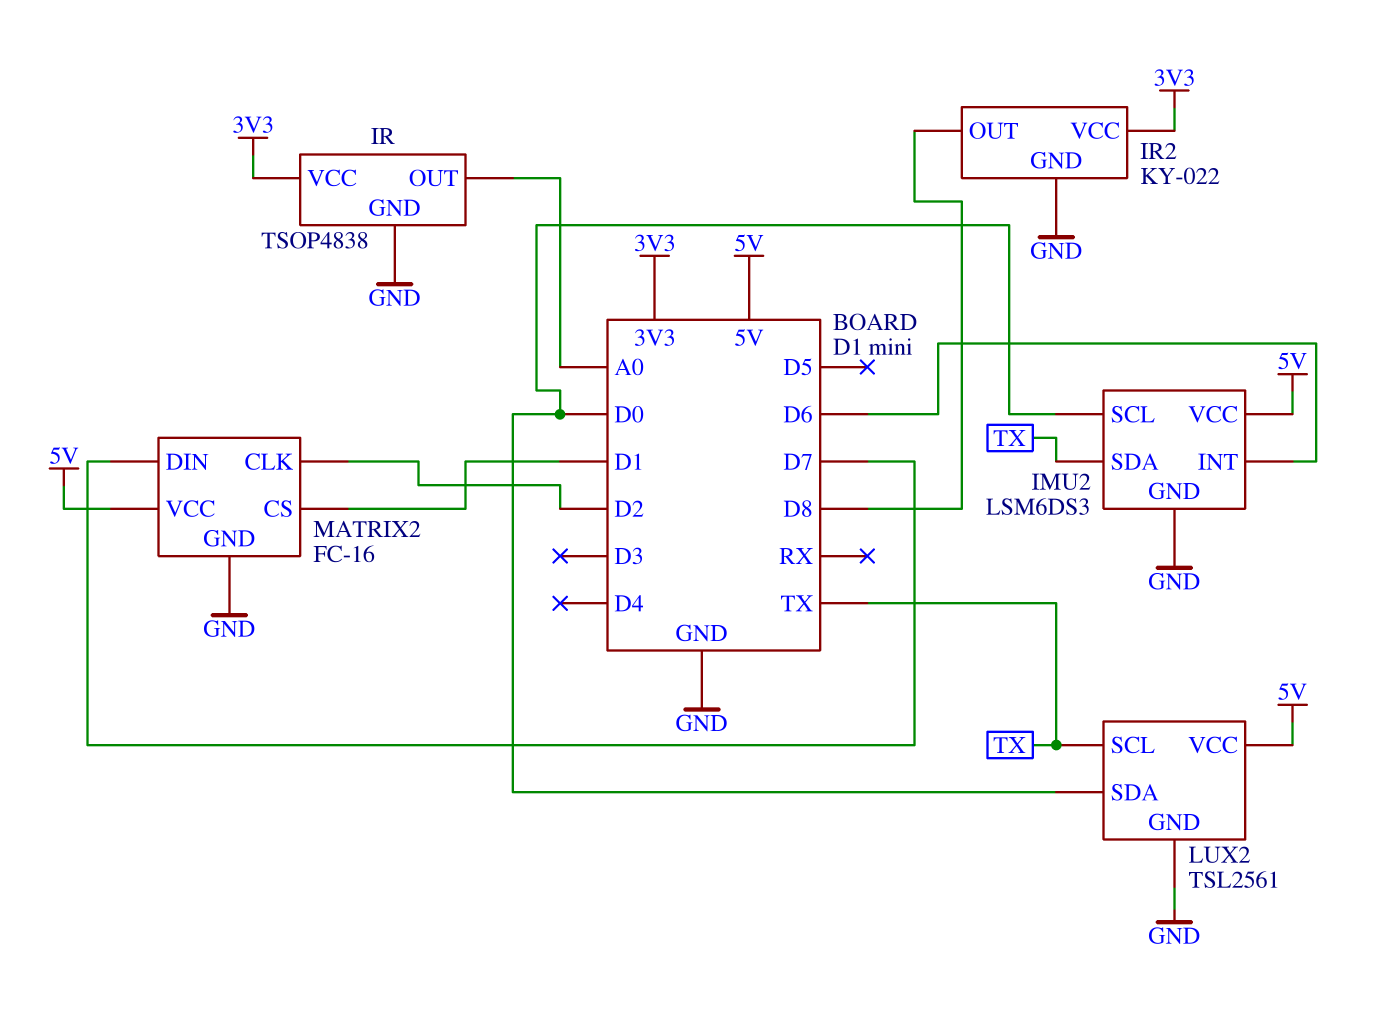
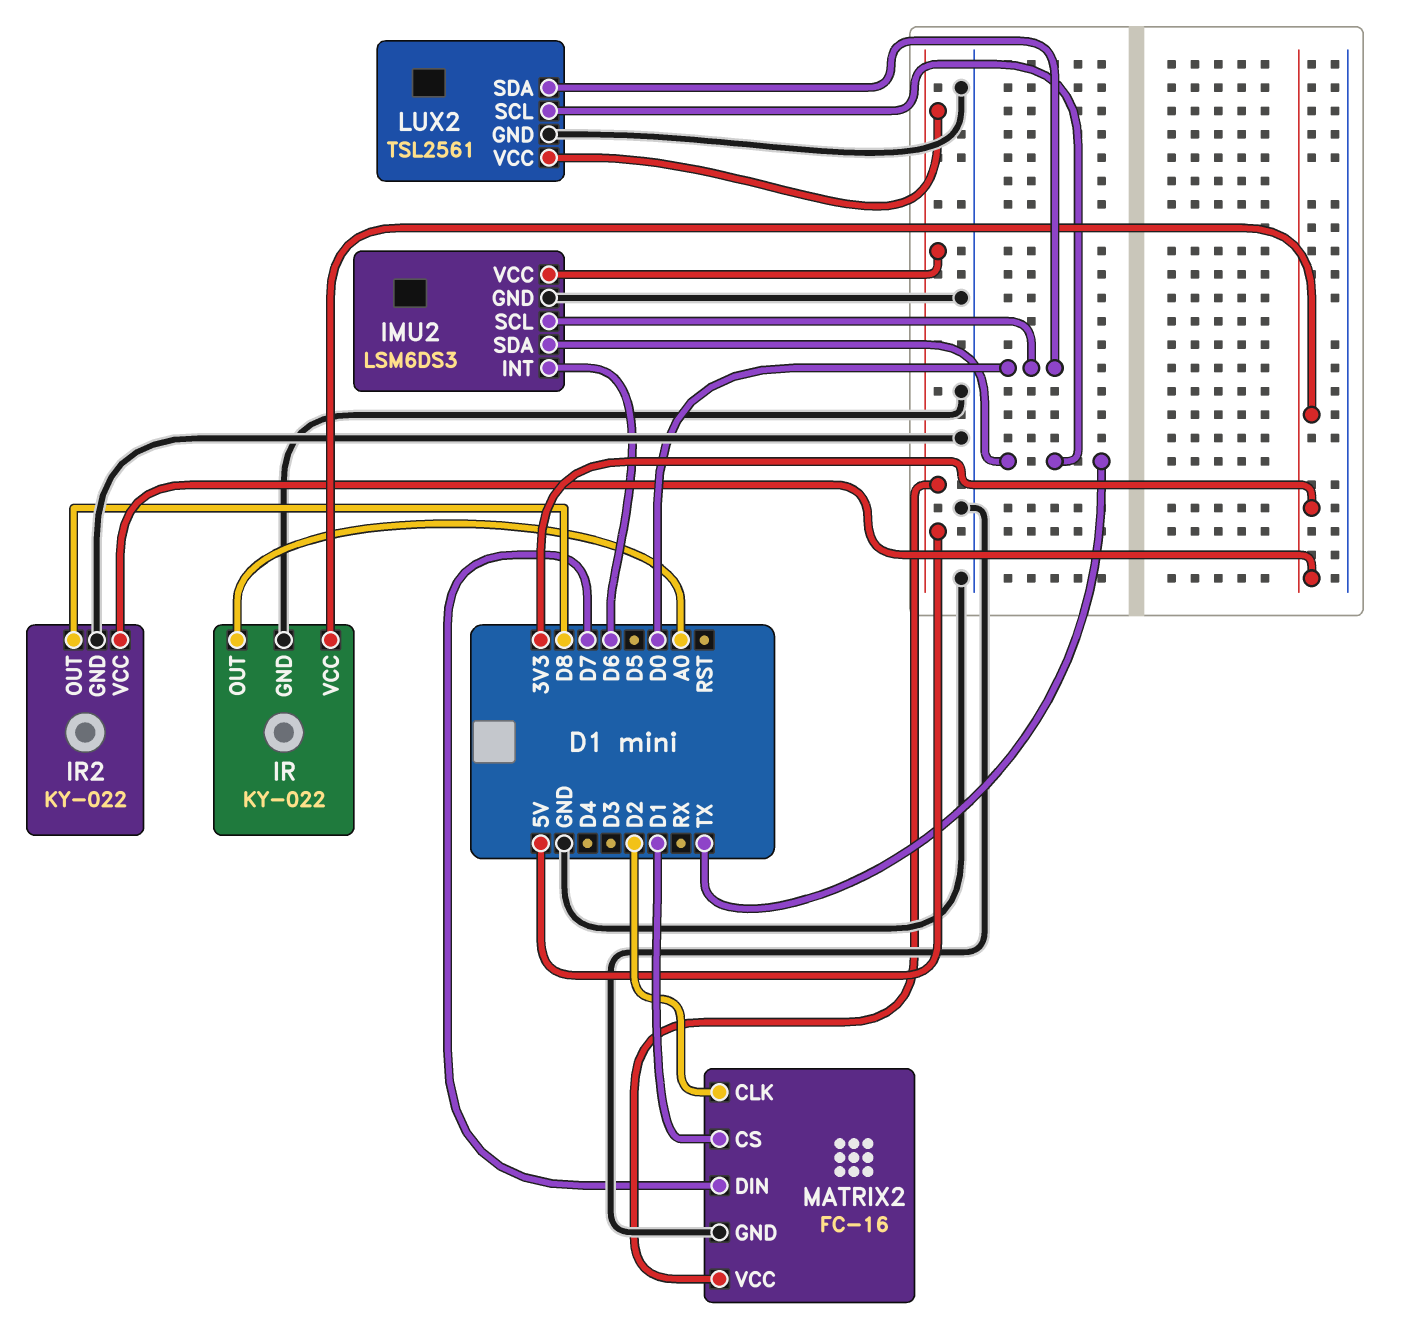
IR: TSOP4838 -> KY-022

